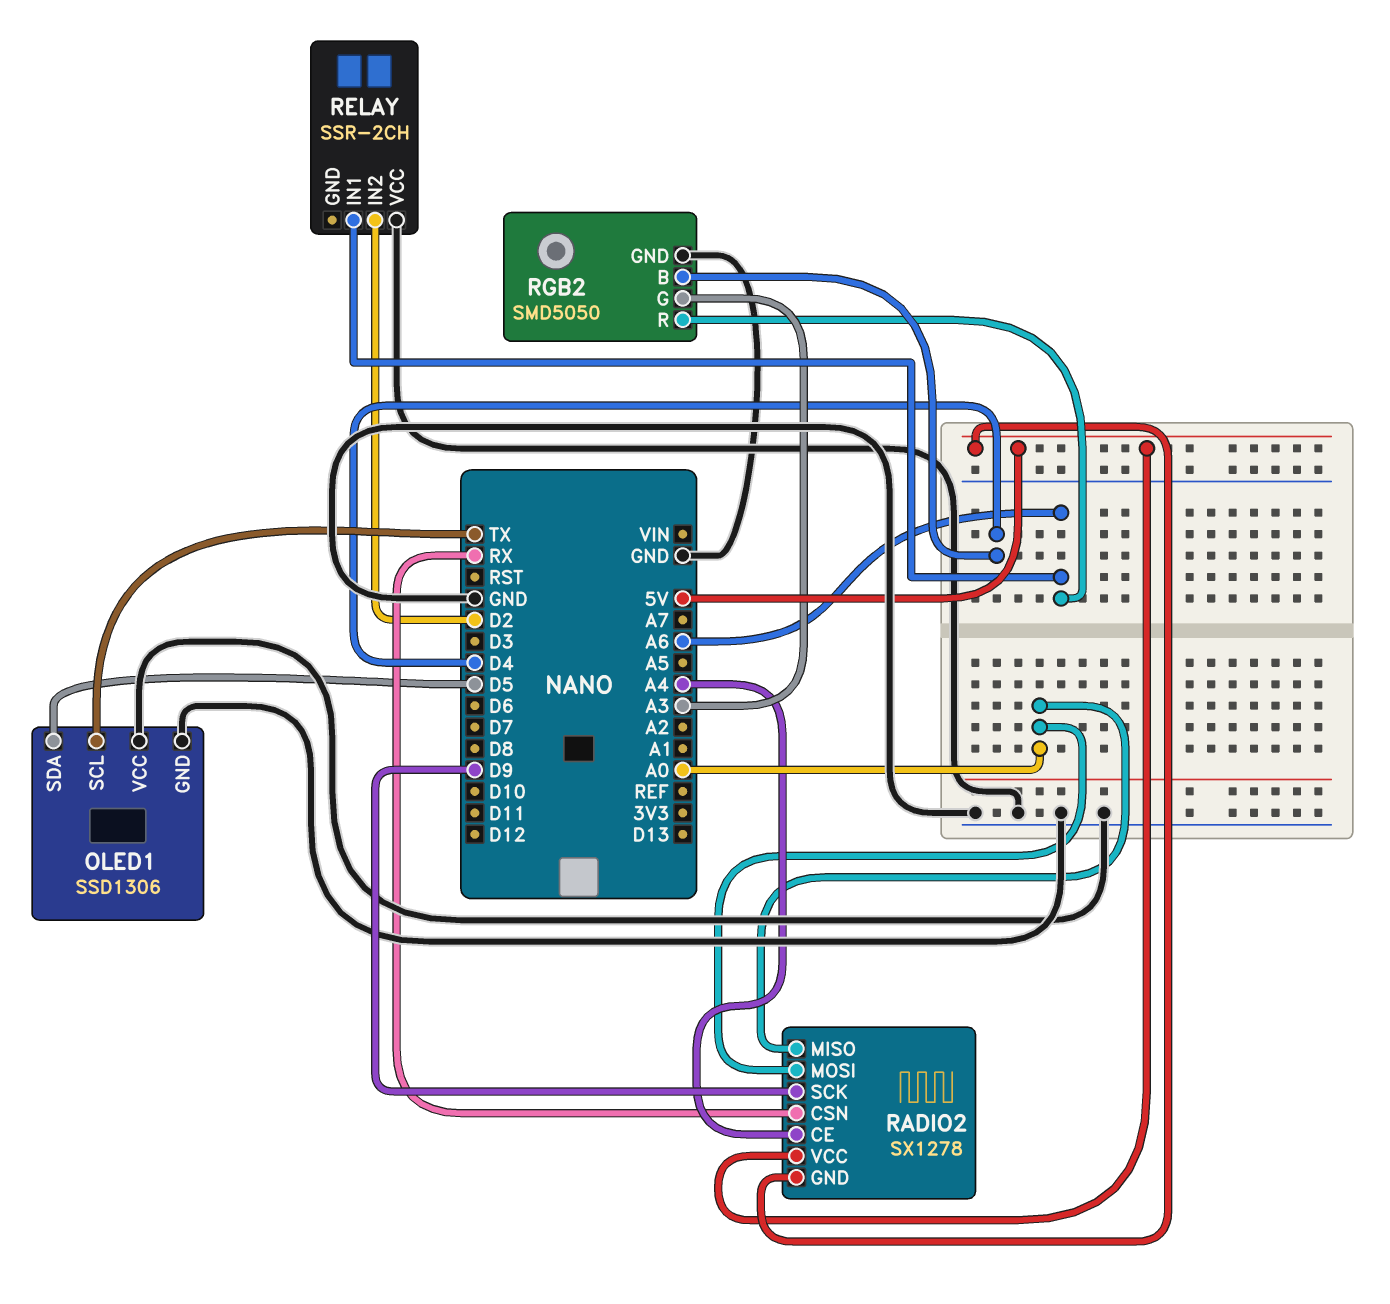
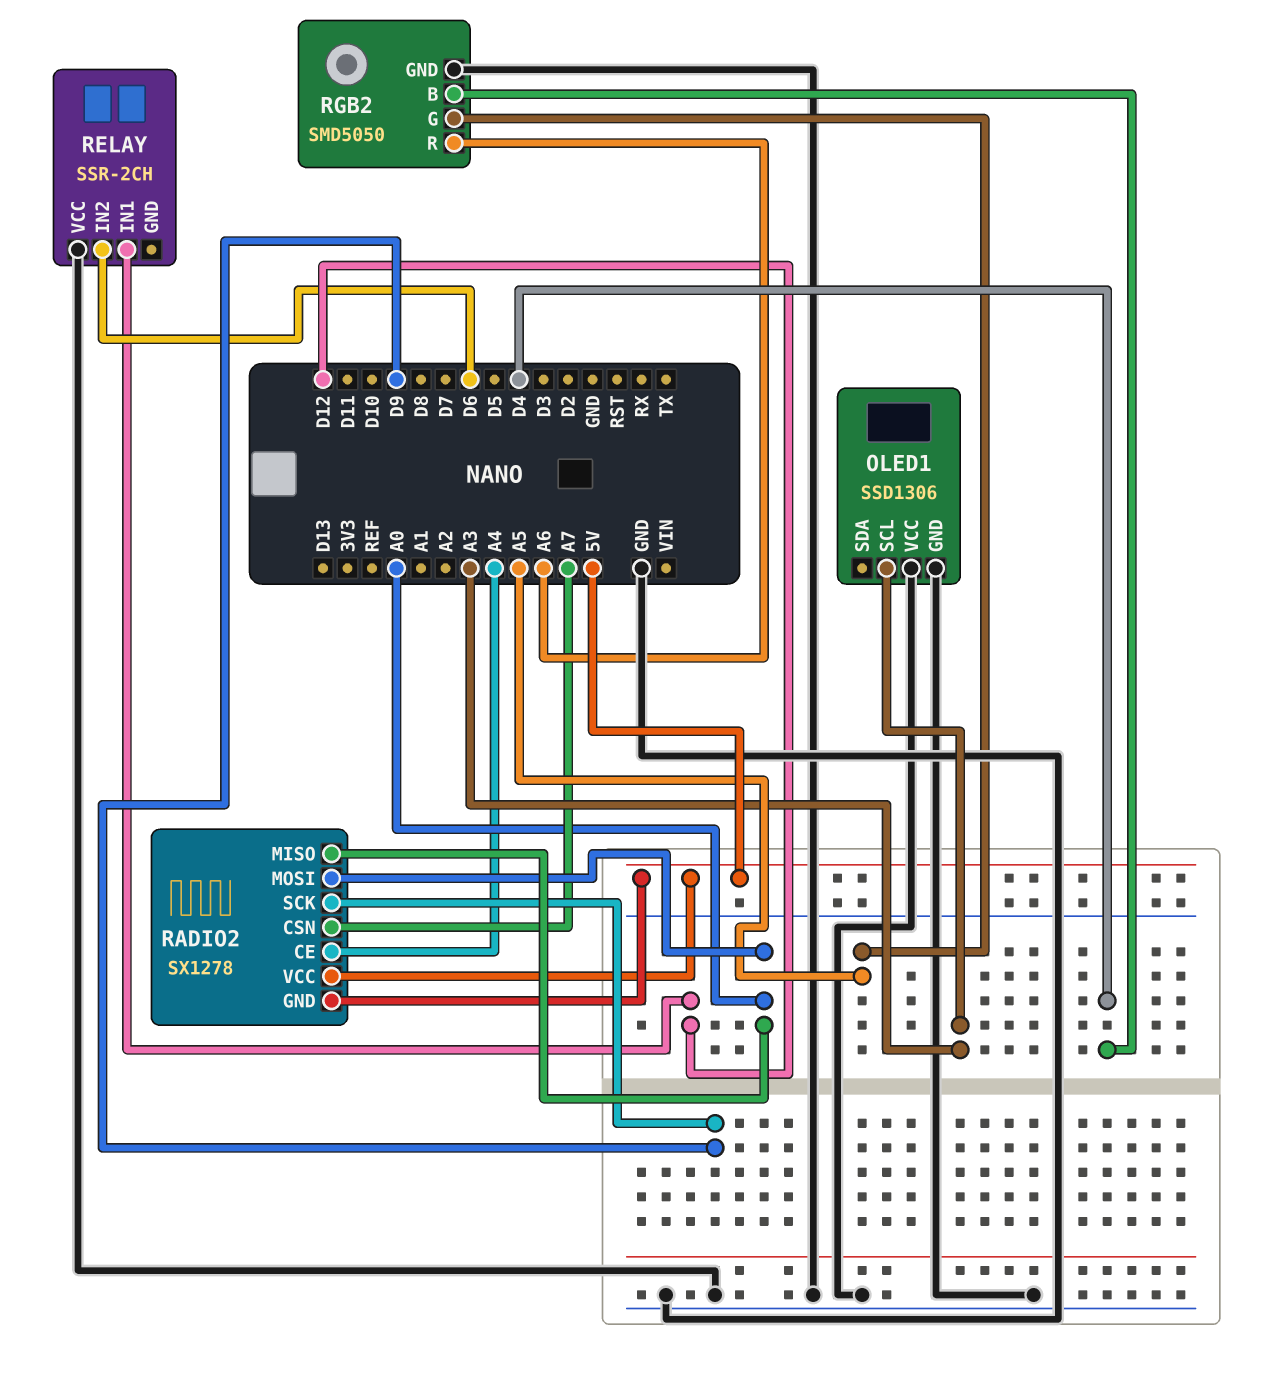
OLED1 pin SCL: TX -> A3
OLED1 pin SDA: D5 -> none
RADIO2 pin CSN: RX -> A7
RELAY pin IN1: A6 -> D12
RELAY pin IN2: D2 -> D6
RGB2 pin G: A3 -> A5

